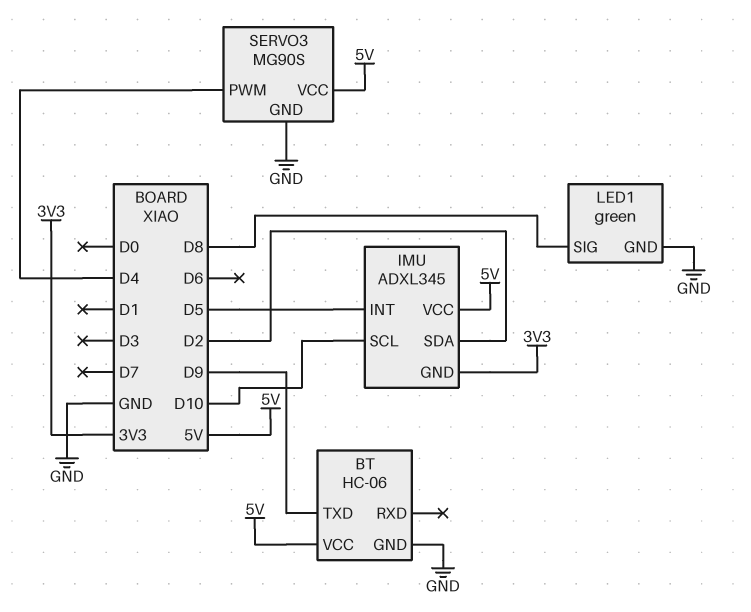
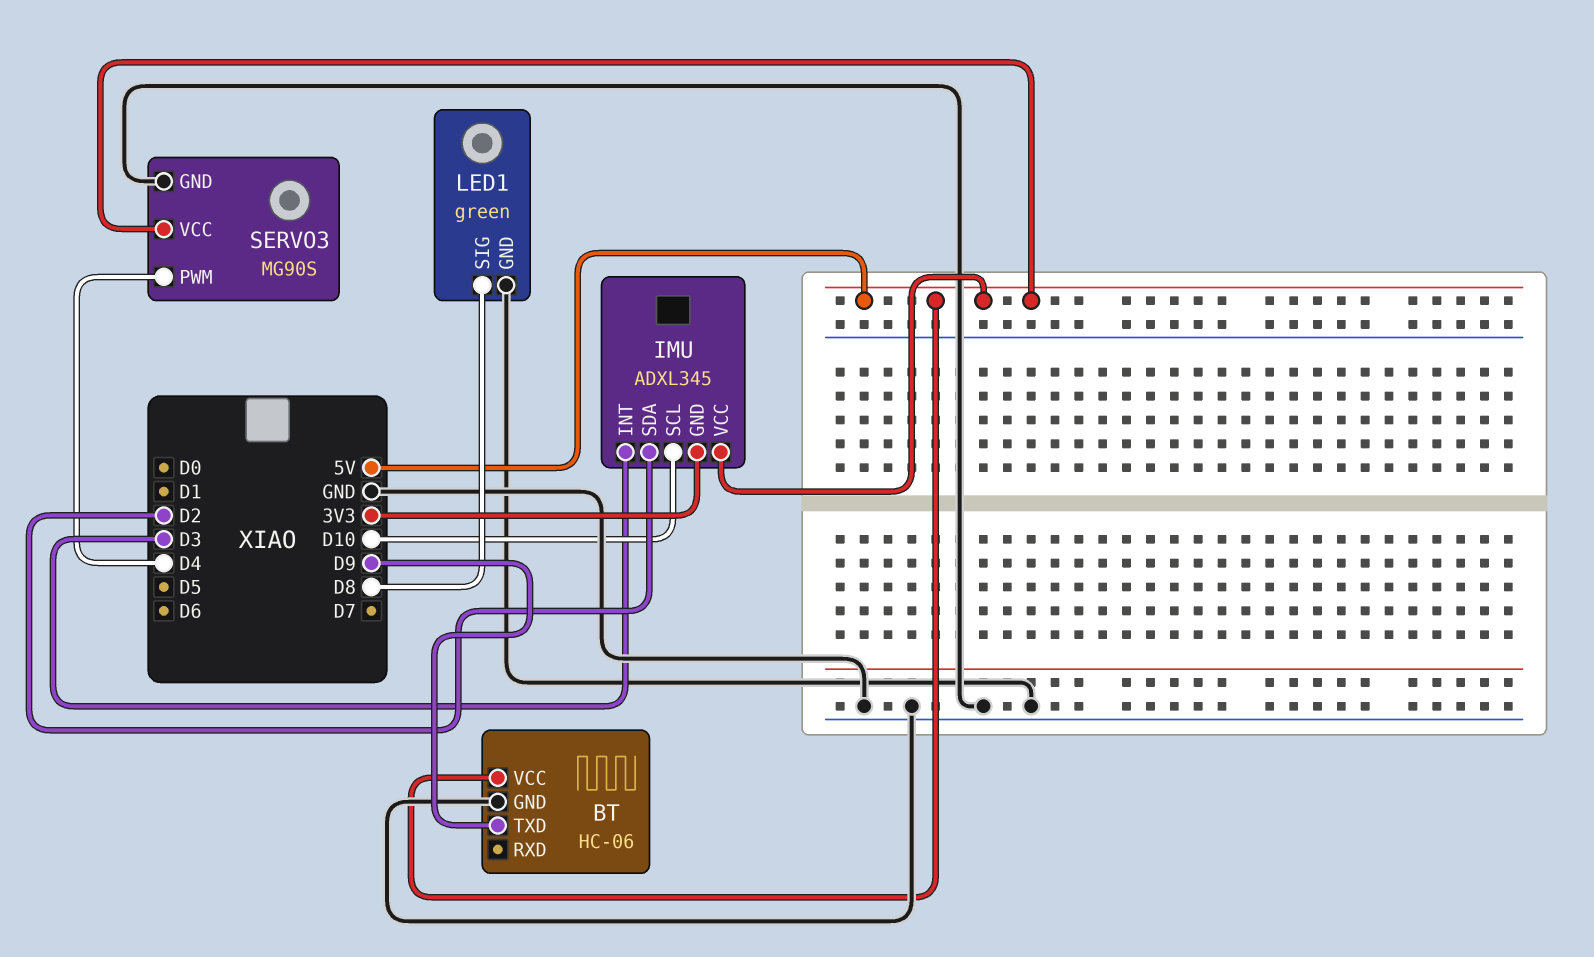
IMU pin INT: D5 -> D3

